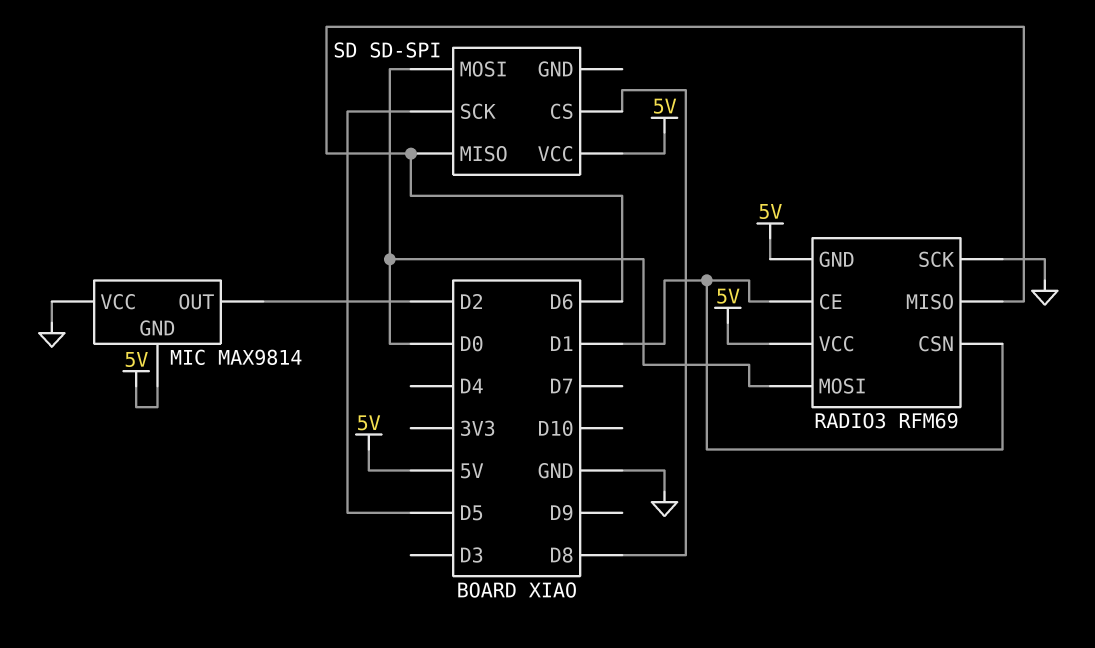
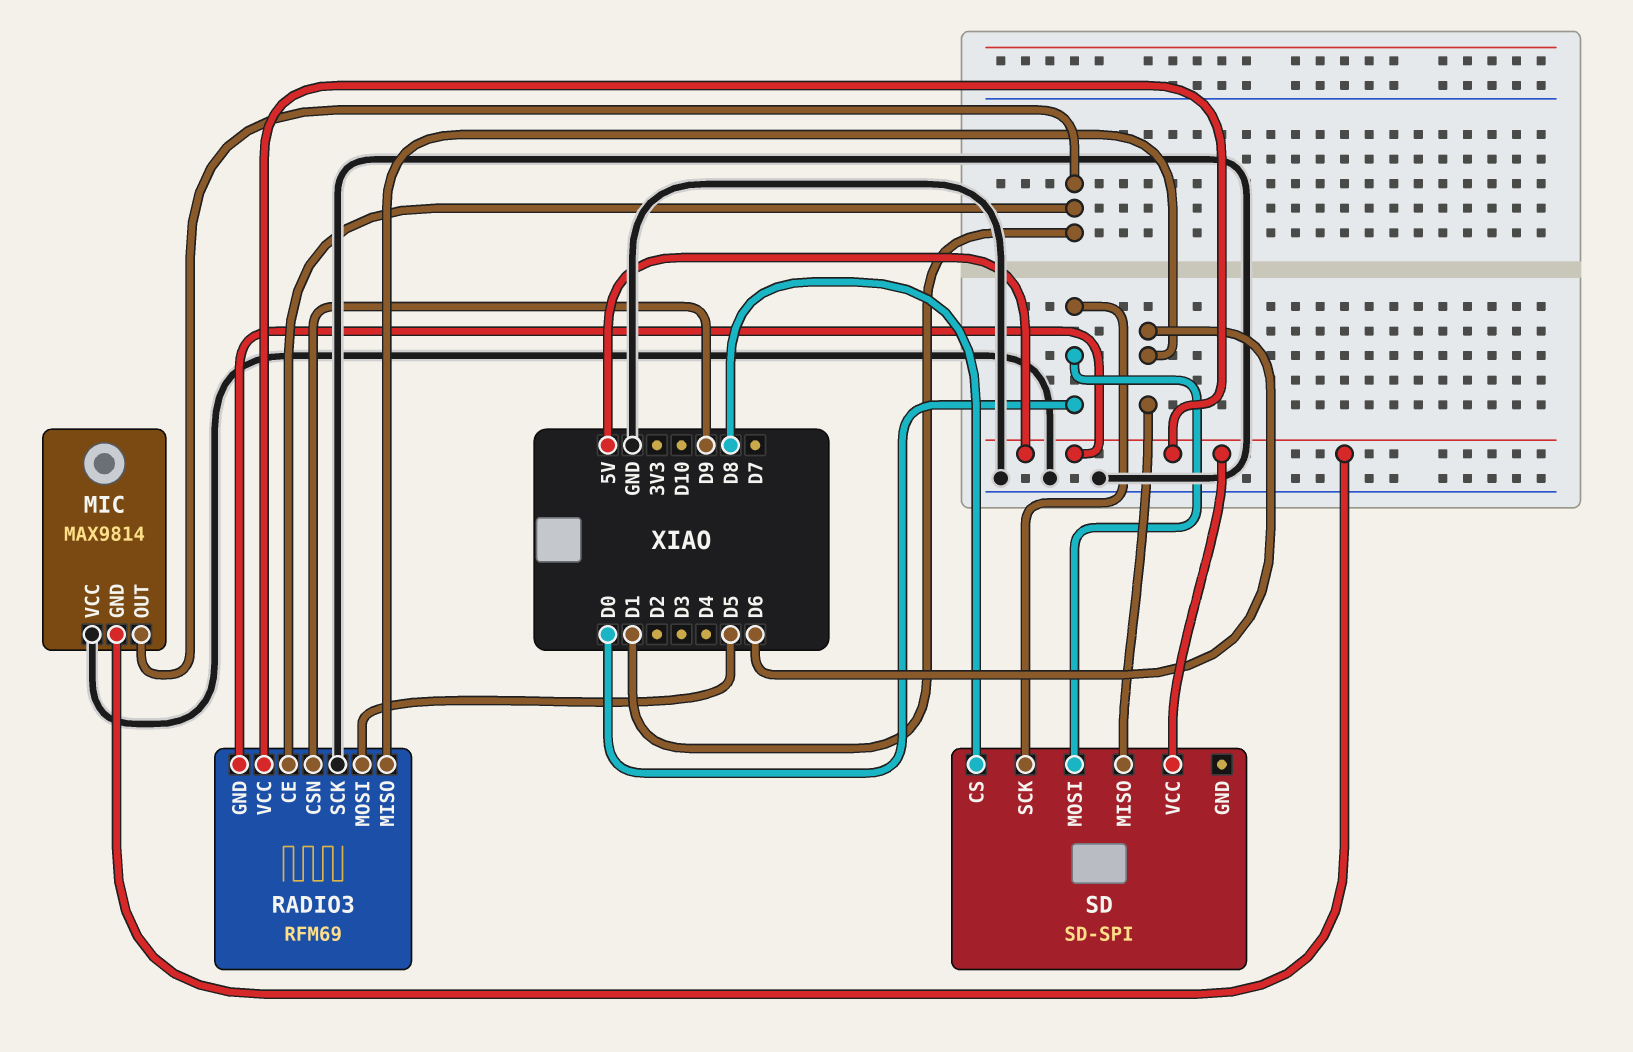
MIC pin OUT: D2 -> D1
RADIO3 pin CSN: D1 -> D9
RADIO3 pin MOSI: D0 -> D5
SD pin SCK: D5 -> D0

